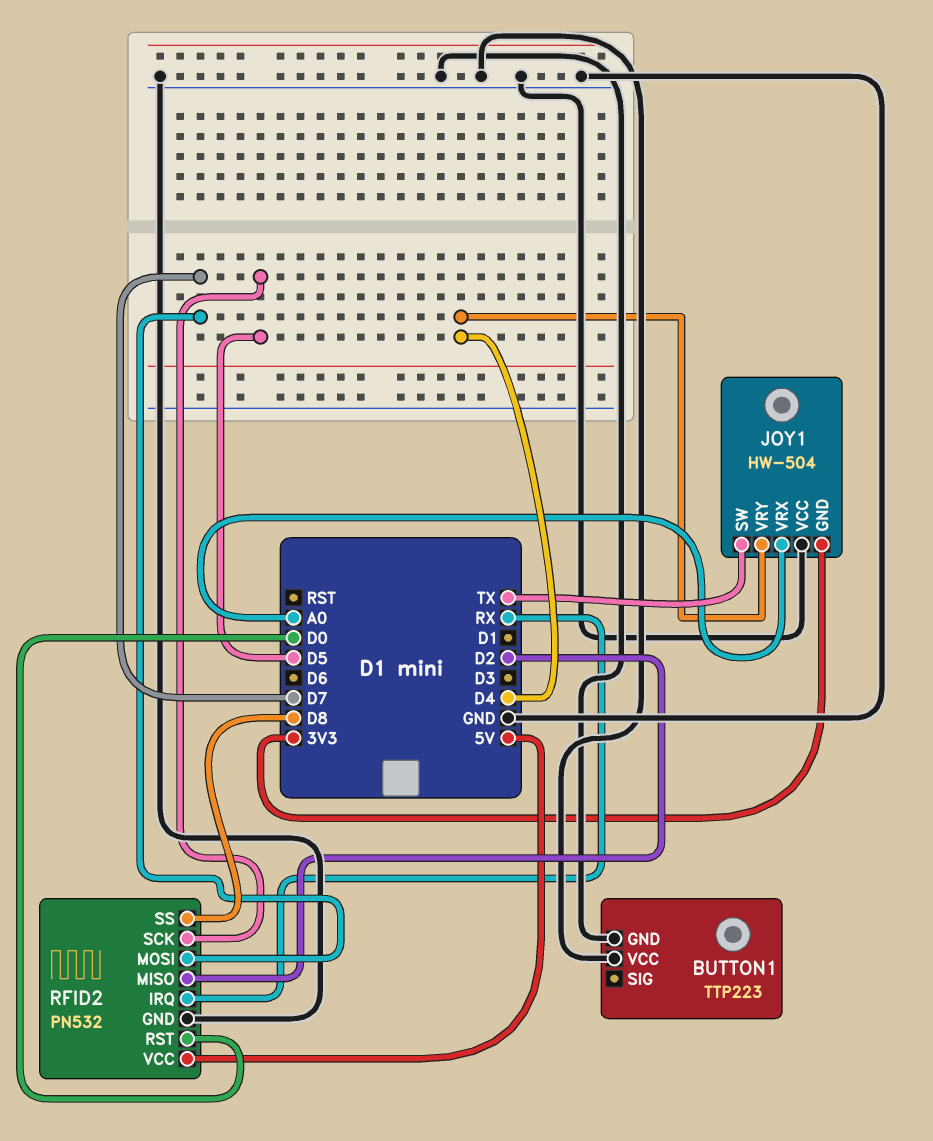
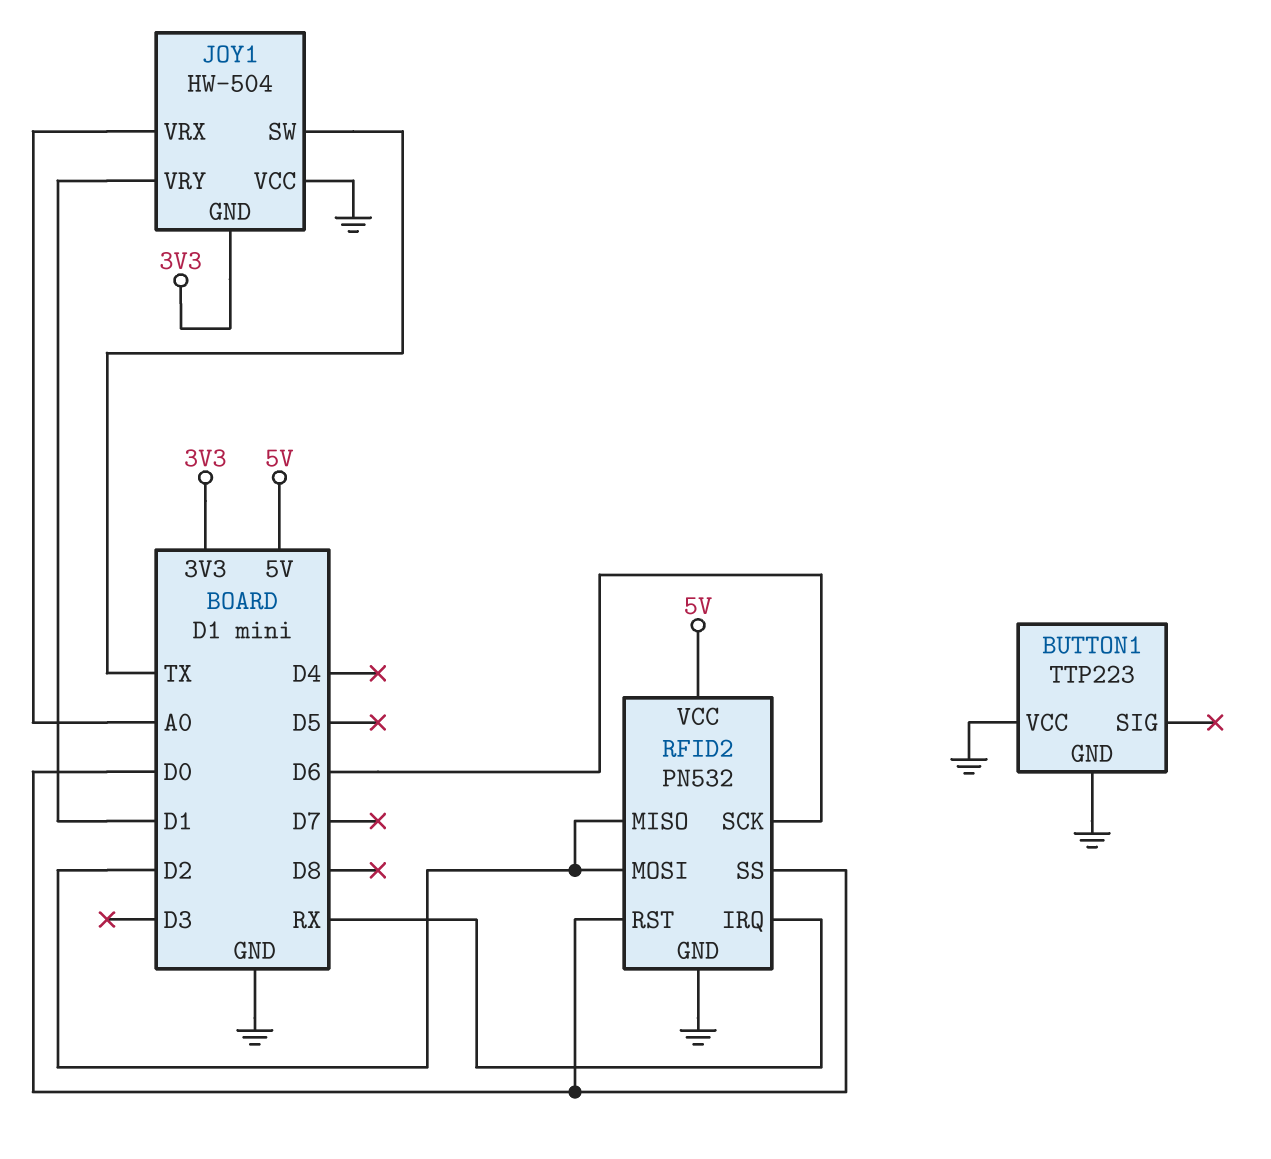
JOY1 pin VRY: D4 -> D1
RFID2 pin MOSI: D7 -> D2
RFID2 pin SCK: D5 -> D6
RFID2 pin SS: D8 -> D0

